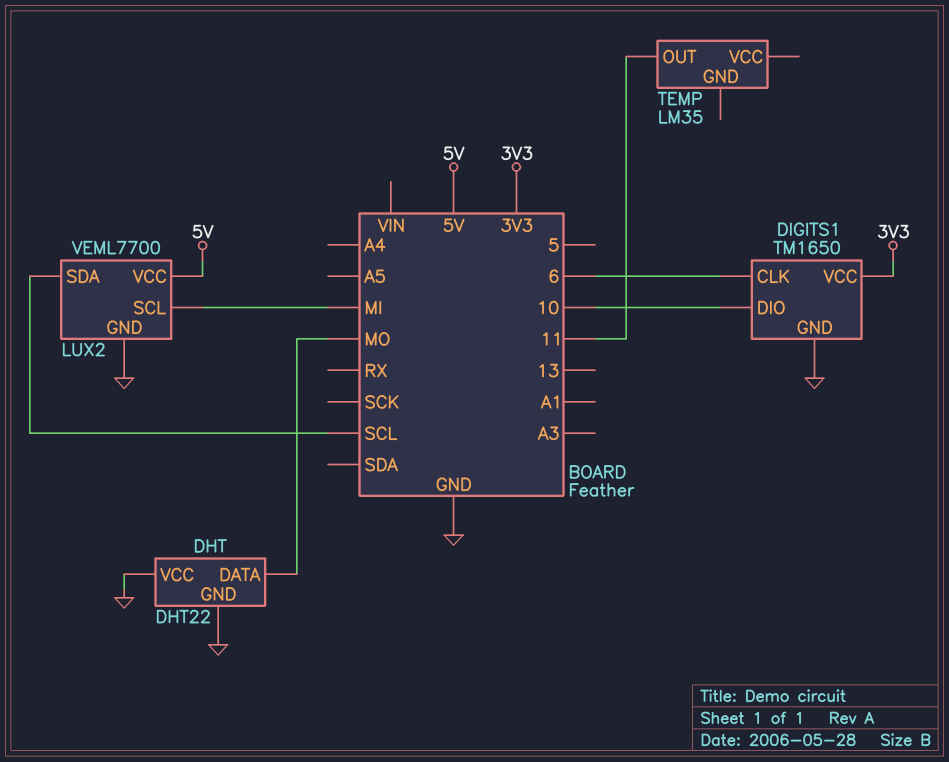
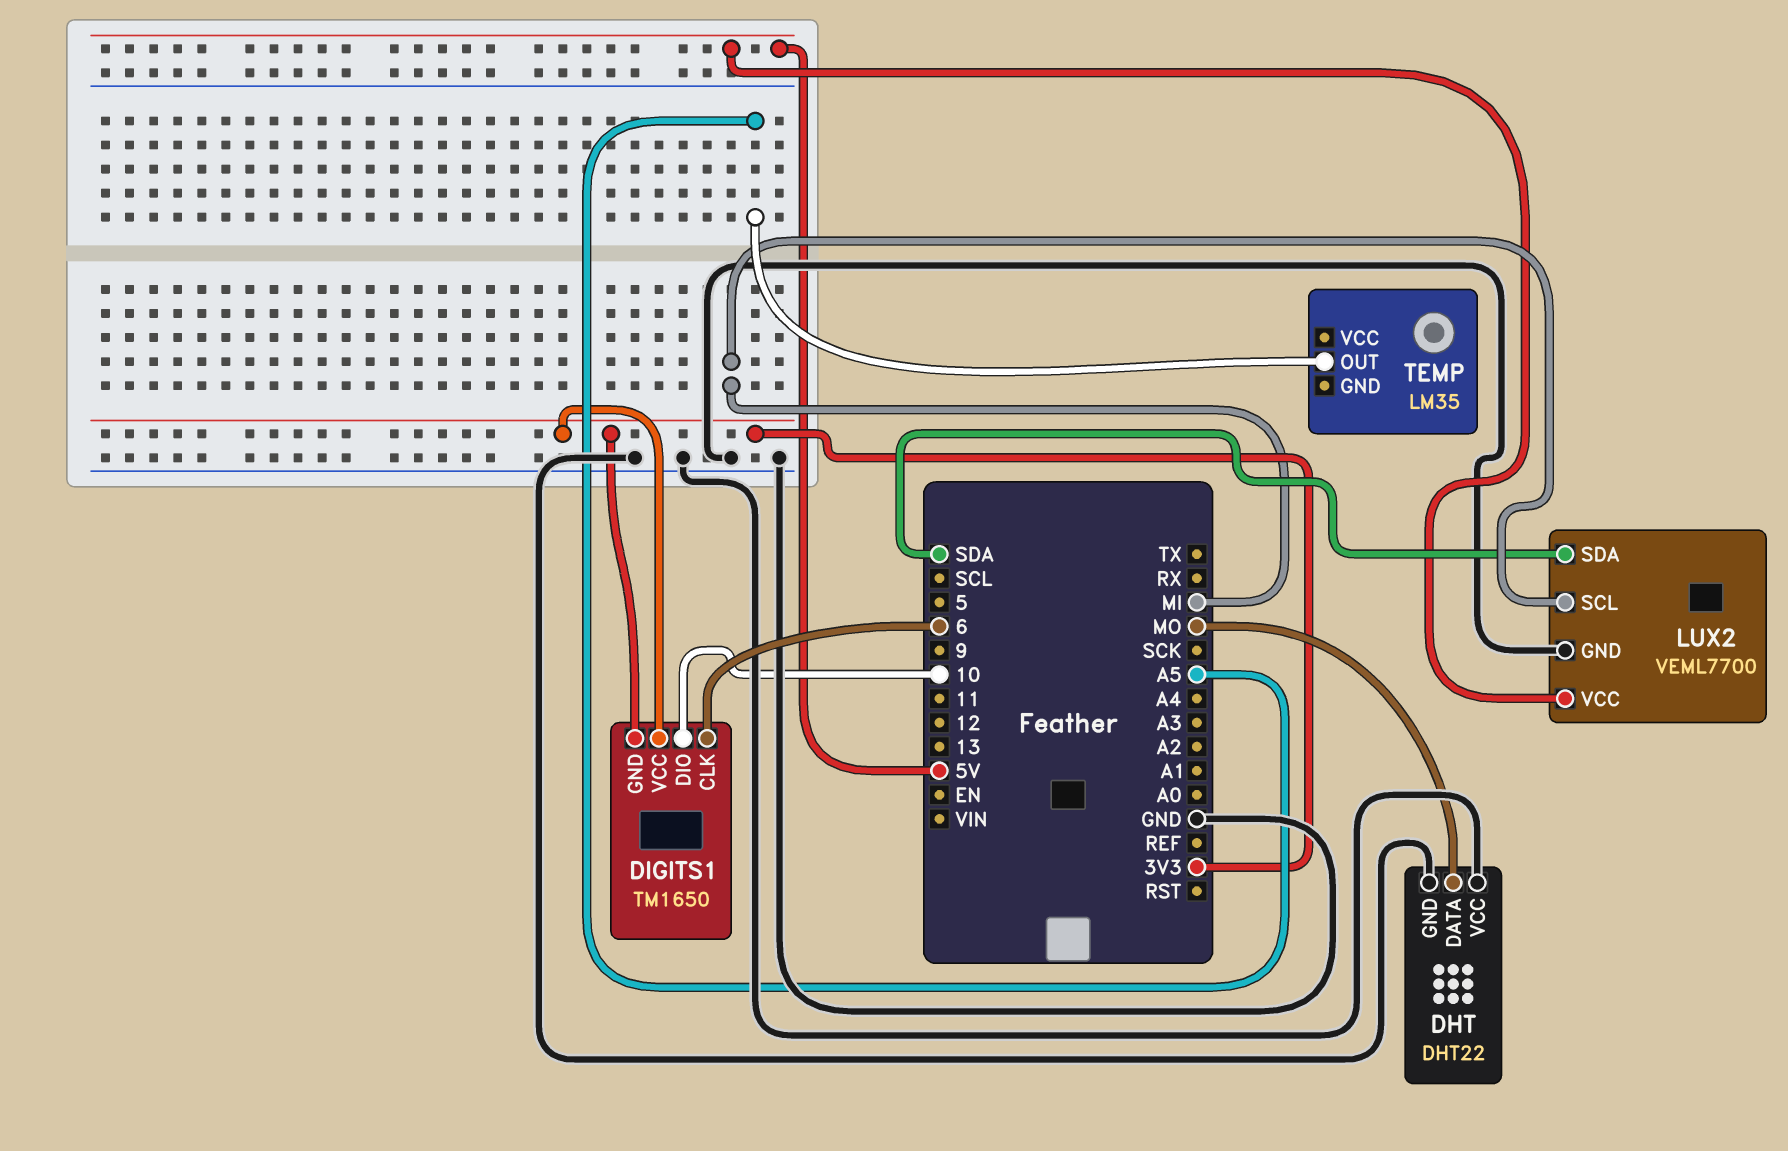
DIGITS1 pin GND: GND -> 3V3
LUX2 pin SDA: SCL -> SDA
TEMP pin OUT: 11 -> A5

